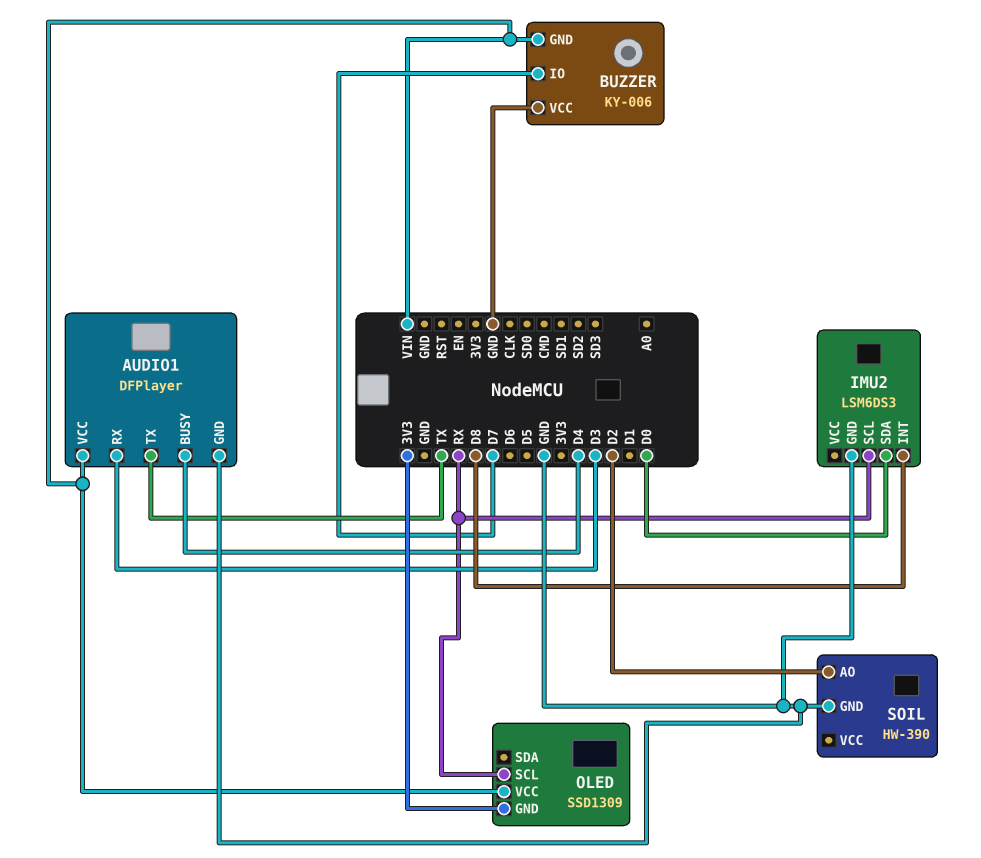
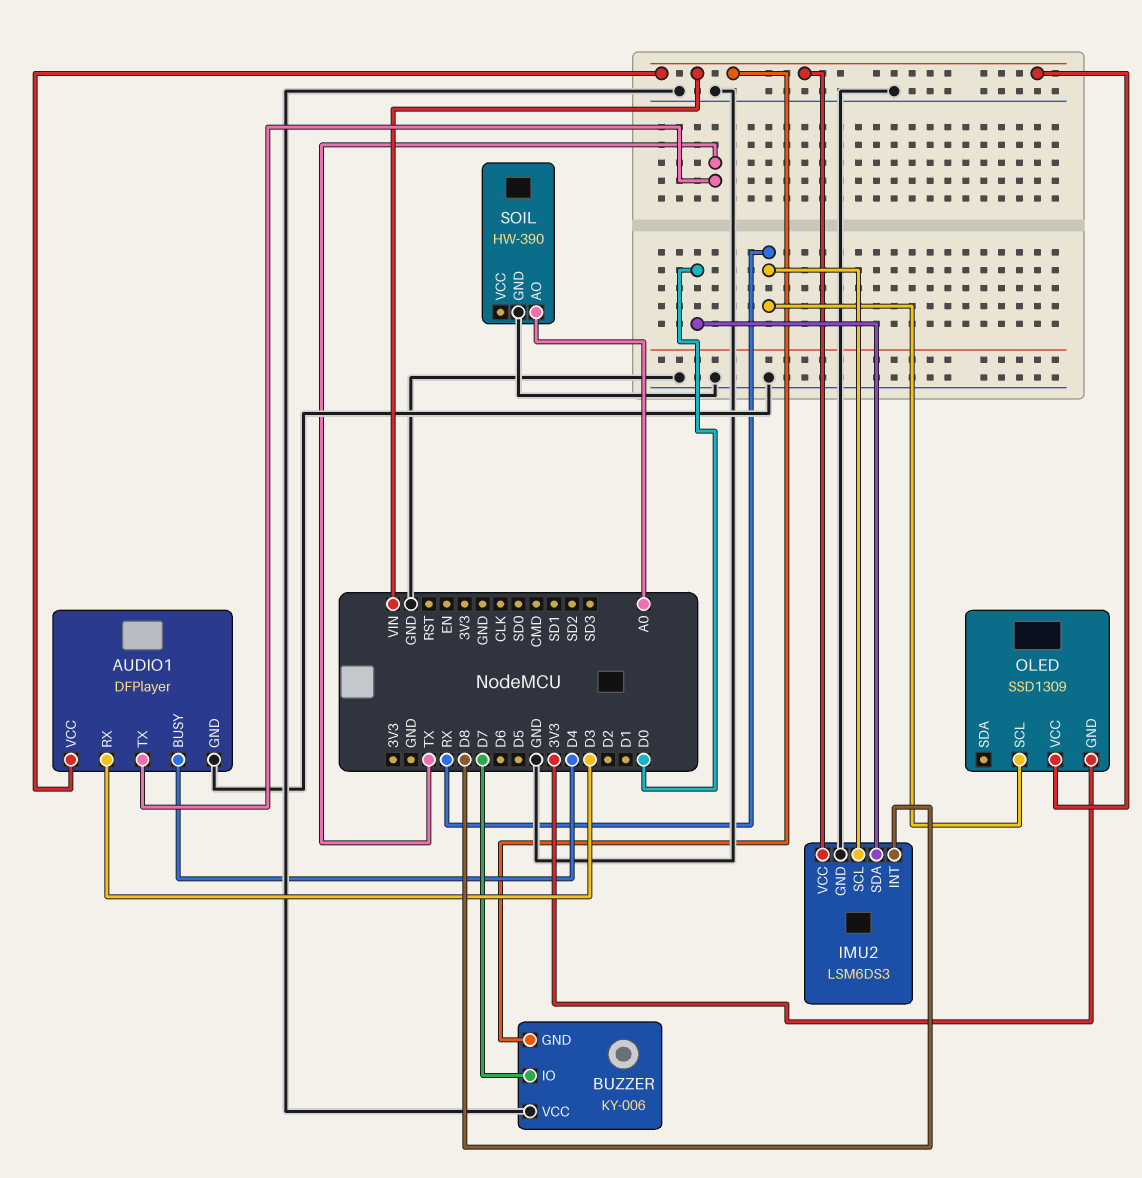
IMU2 pin VCC: none -> VIN
SOIL pin AO: D2 -> A0

